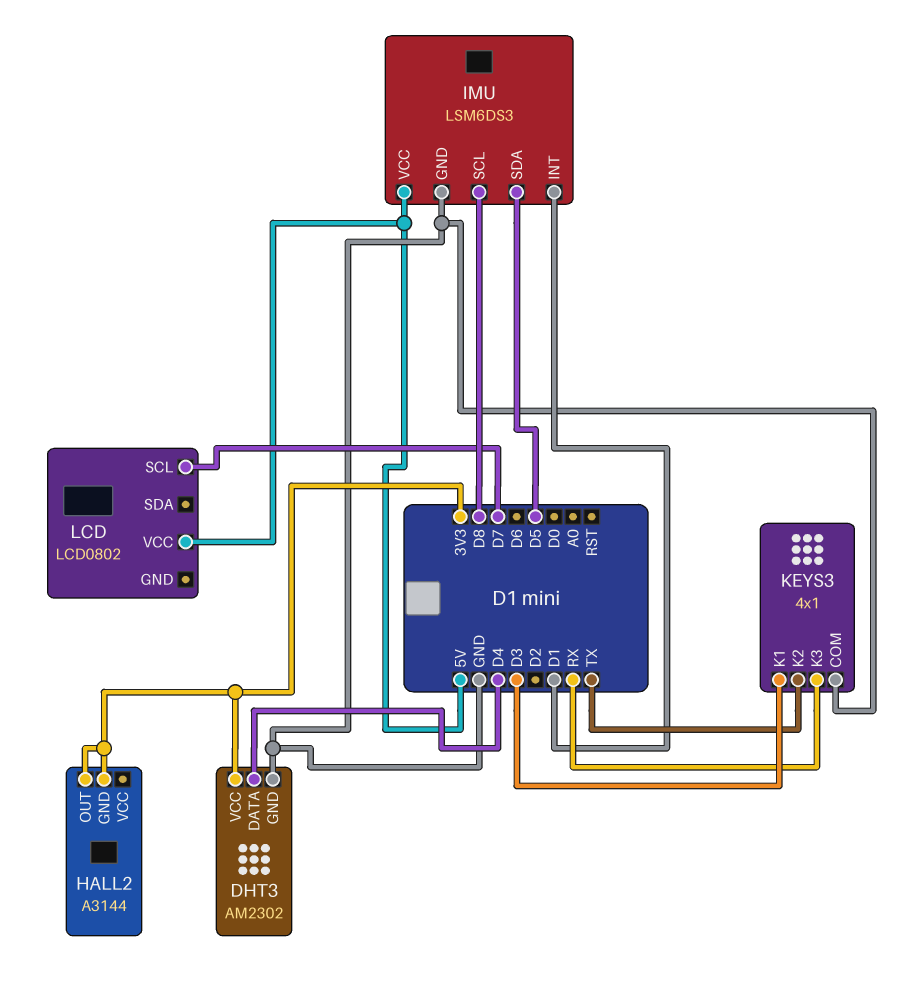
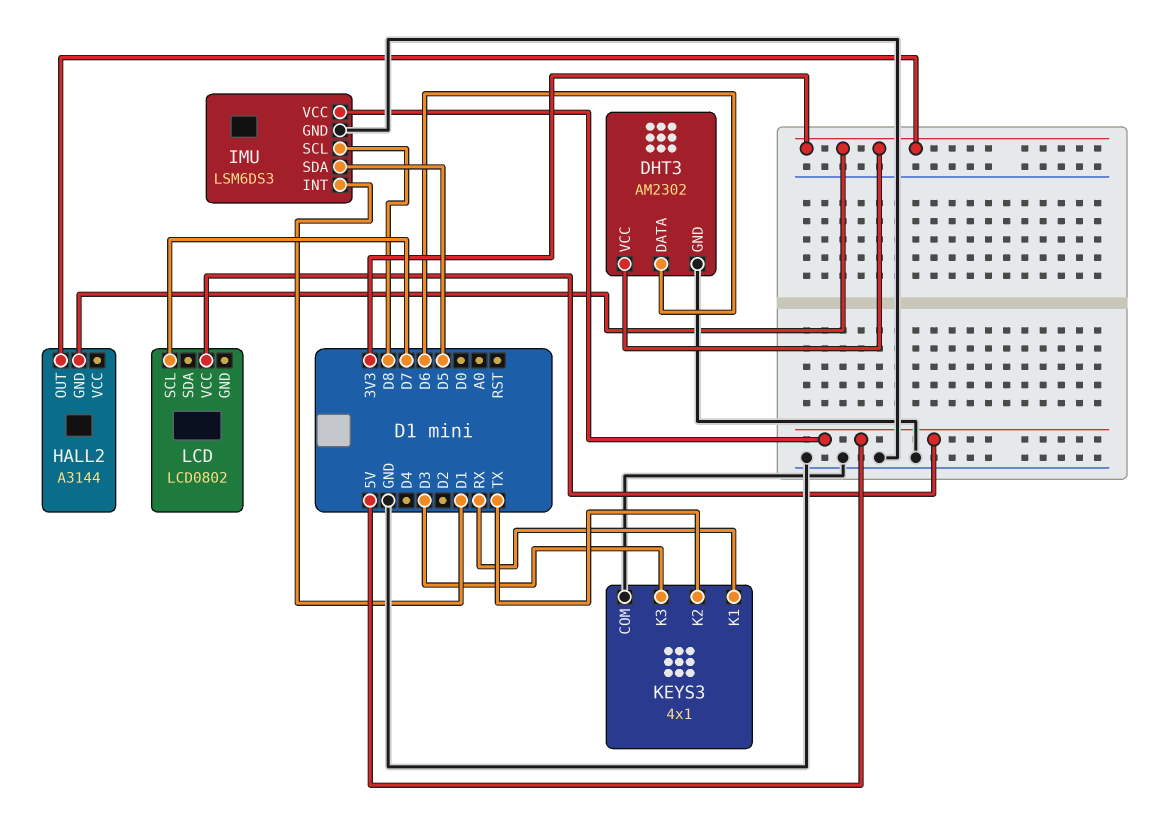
DHT3 pin DATA: D4 -> D6
KEYS3 pin K1: D3 -> RX
KEYS3 pin K3: RX -> D3

